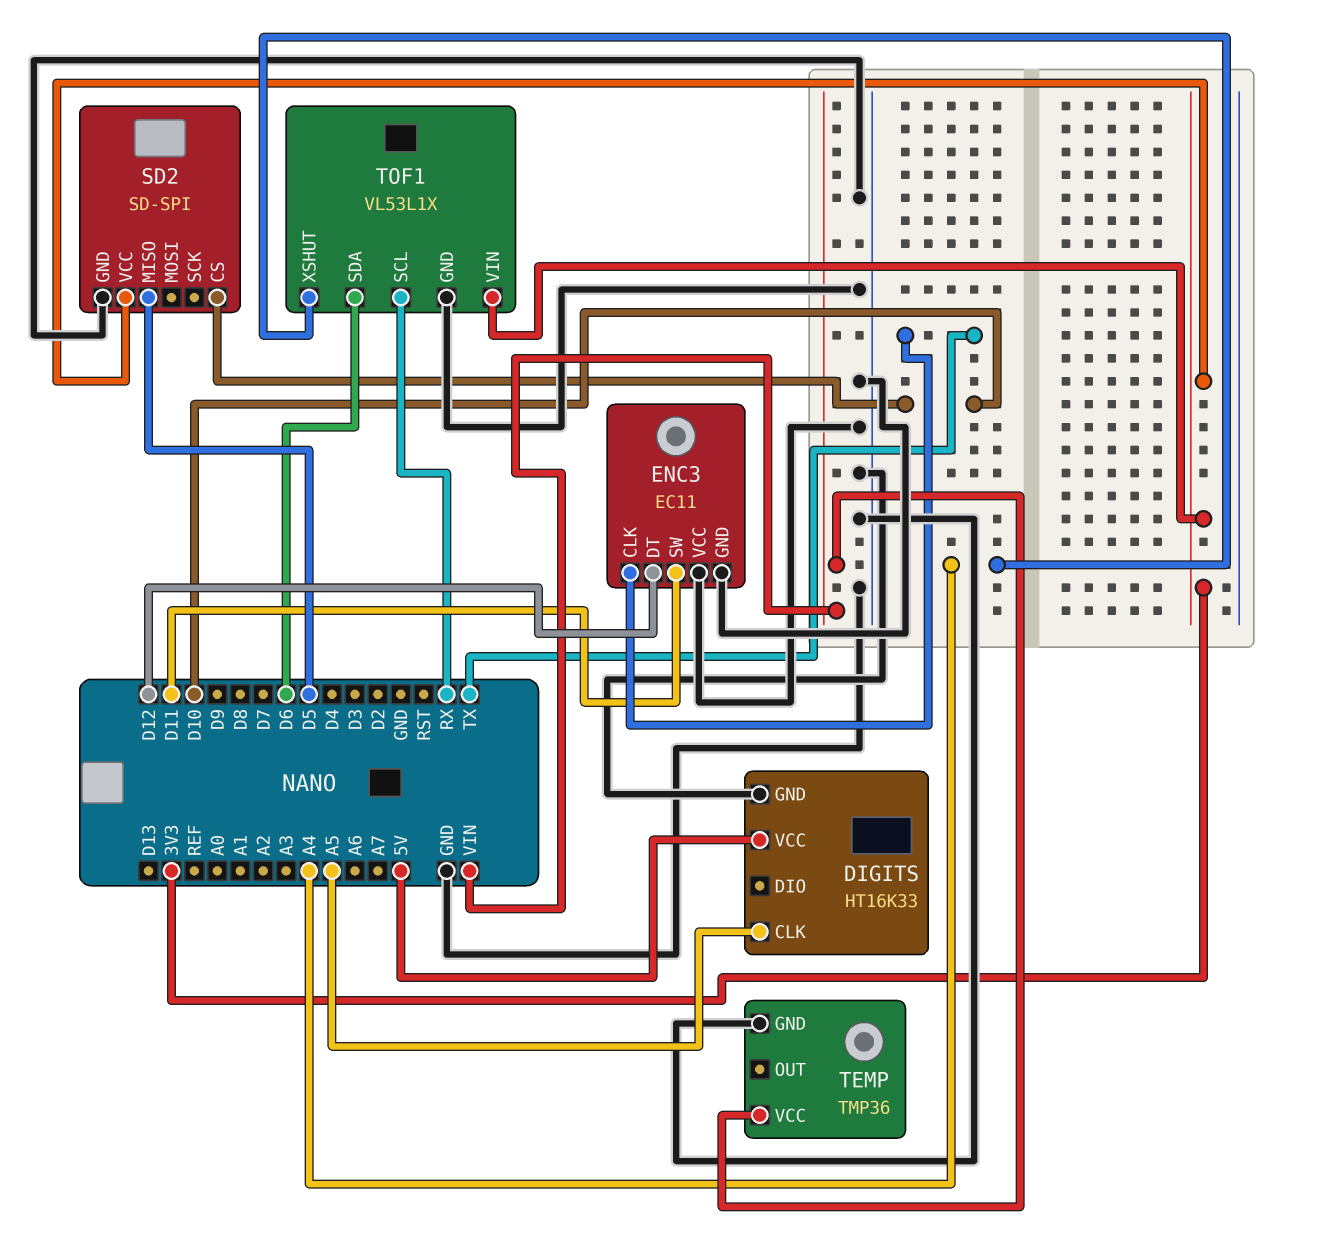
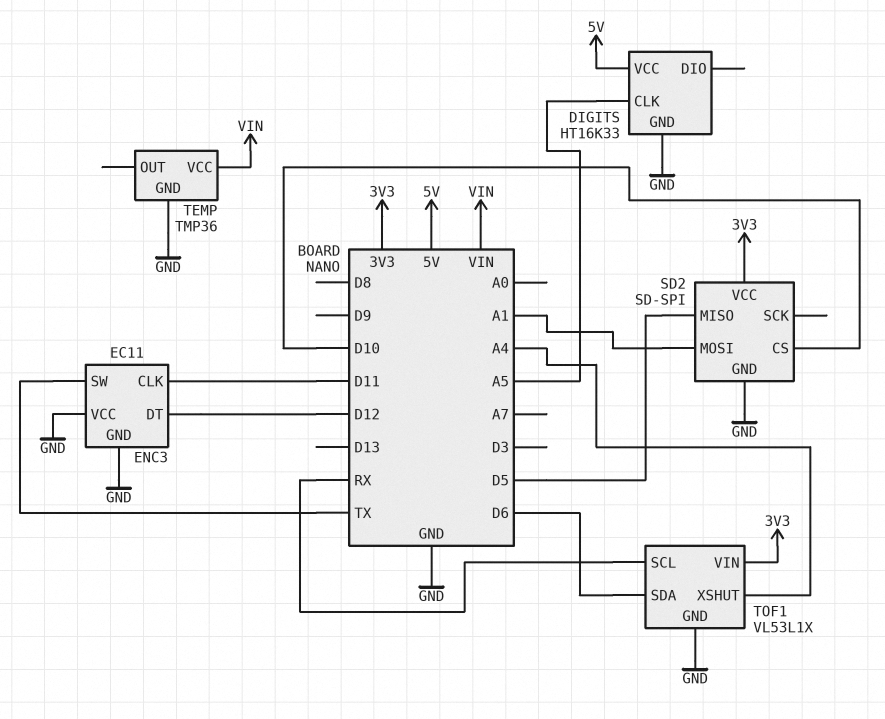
ENC3 pin CLK: TX -> D11
ENC3 pin SW: D11 -> TX
SD2 pin MOSI: none -> A1

